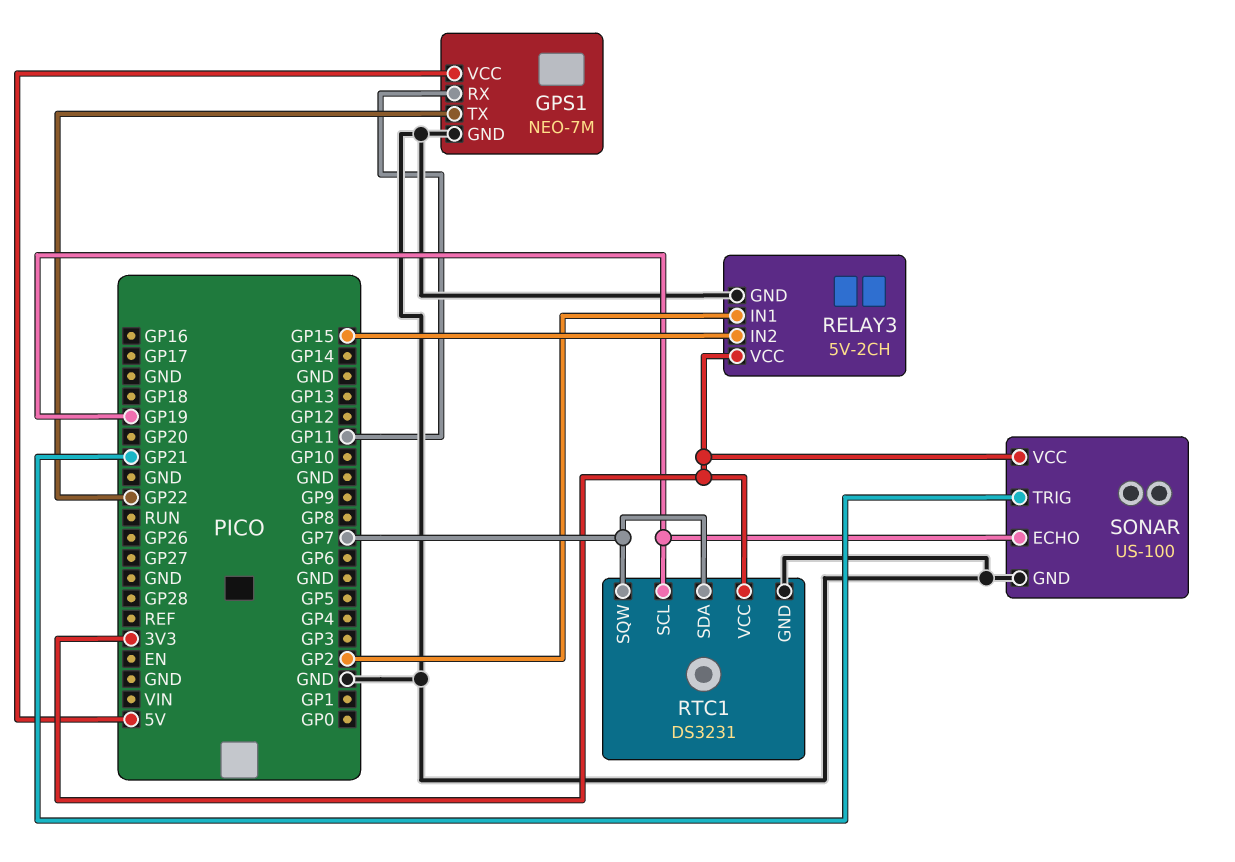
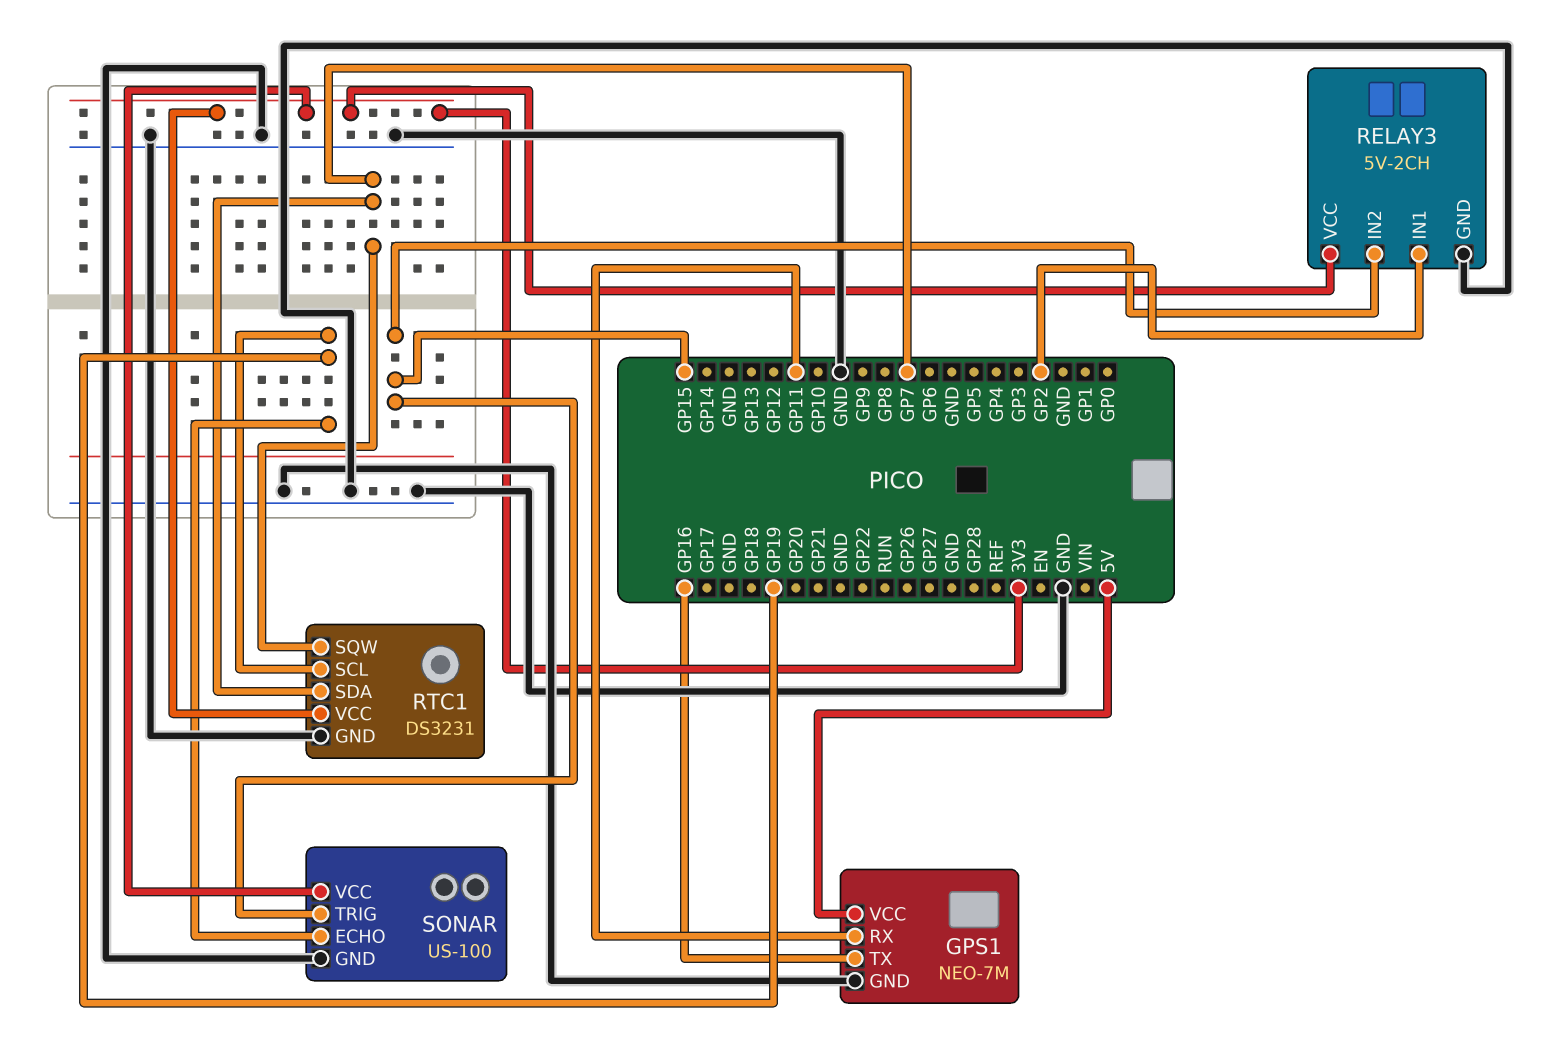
GPS1 pin TX: GP22 -> GP16
SONAR pin TRIG: GP21 -> GP15

